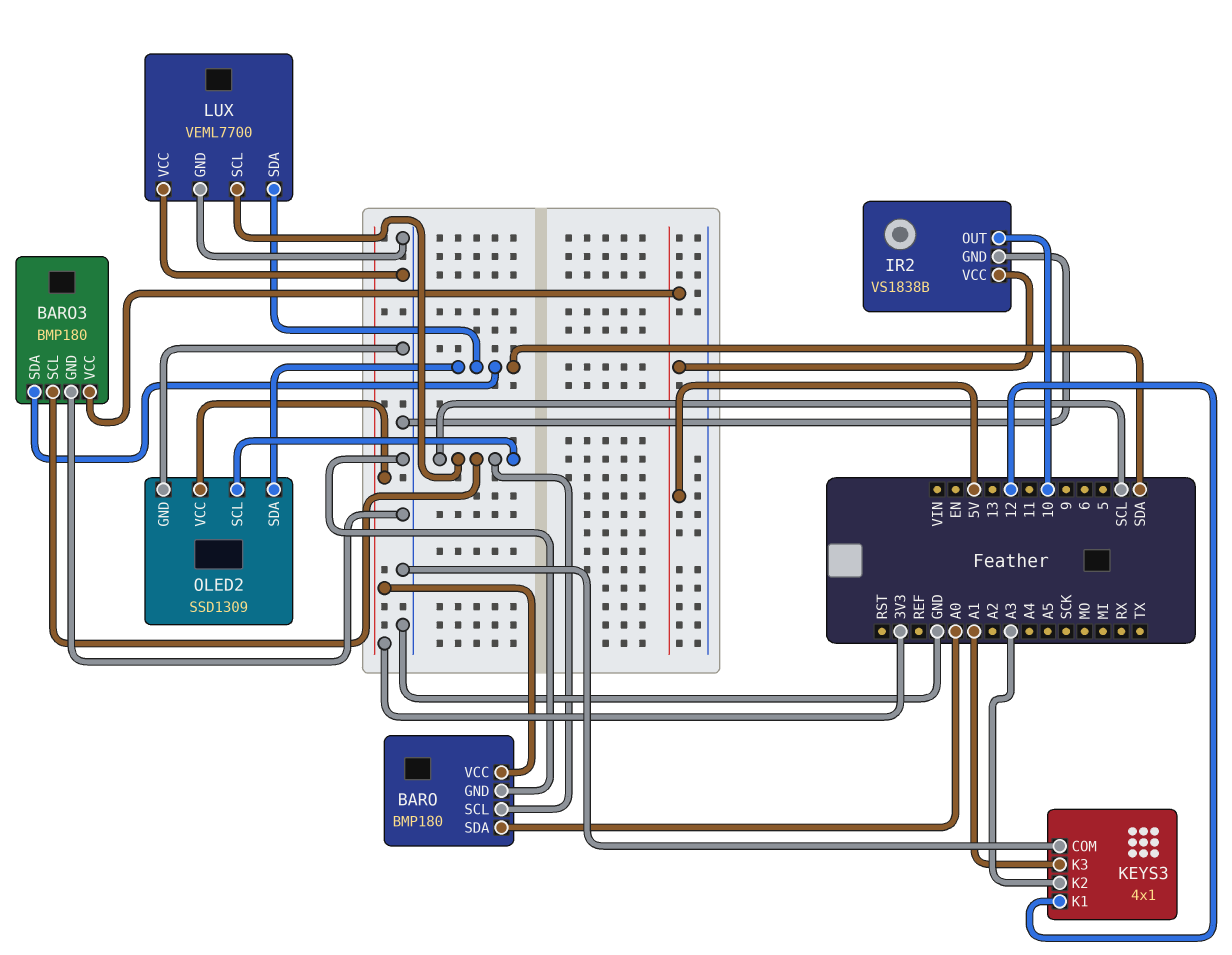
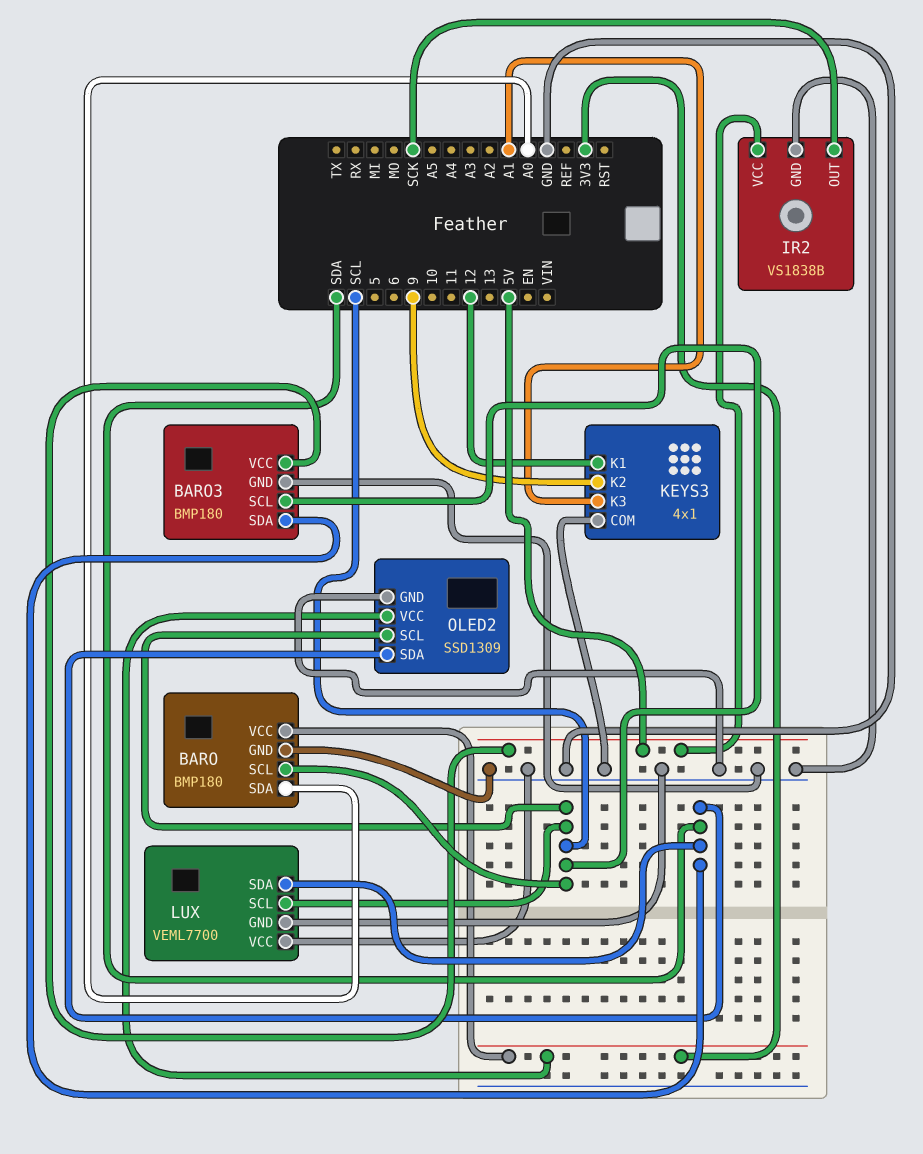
IR2 pin OUT: 10 -> SCK
KEYS3 pin K2: A3 -> 9

